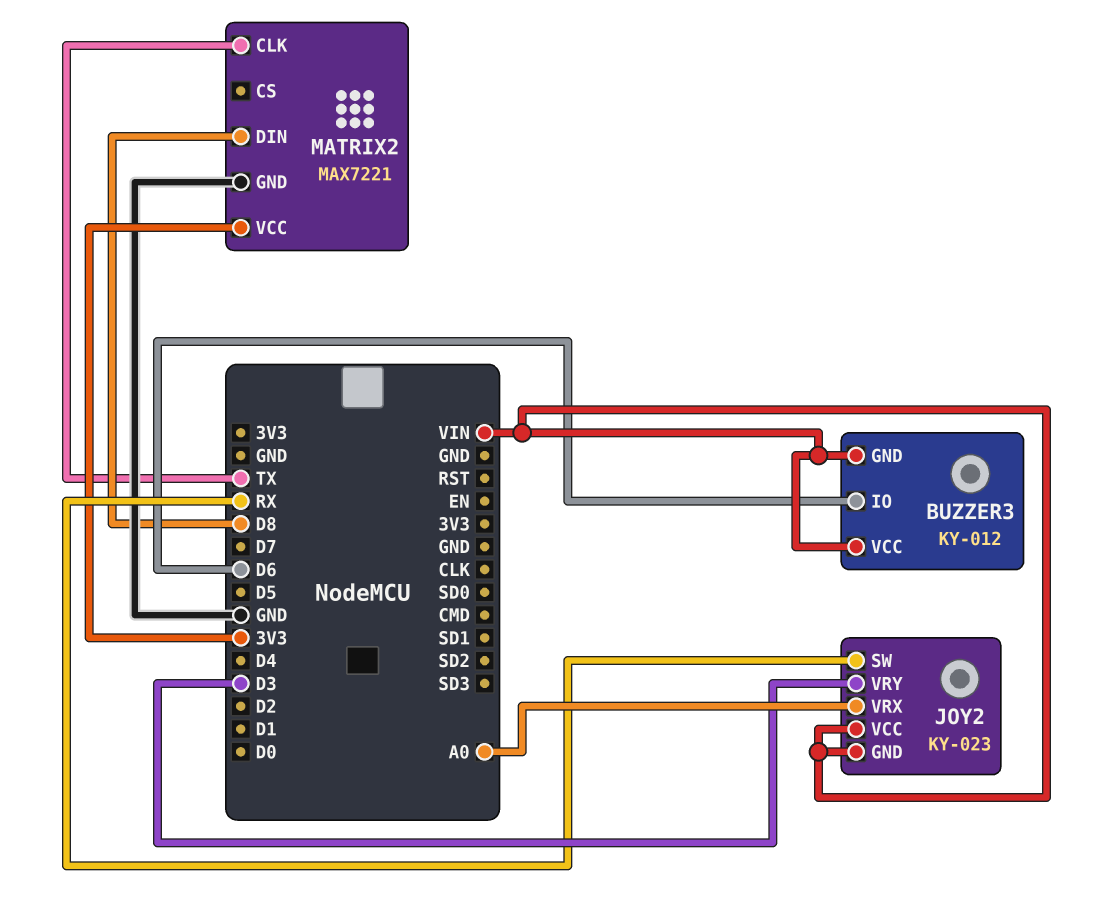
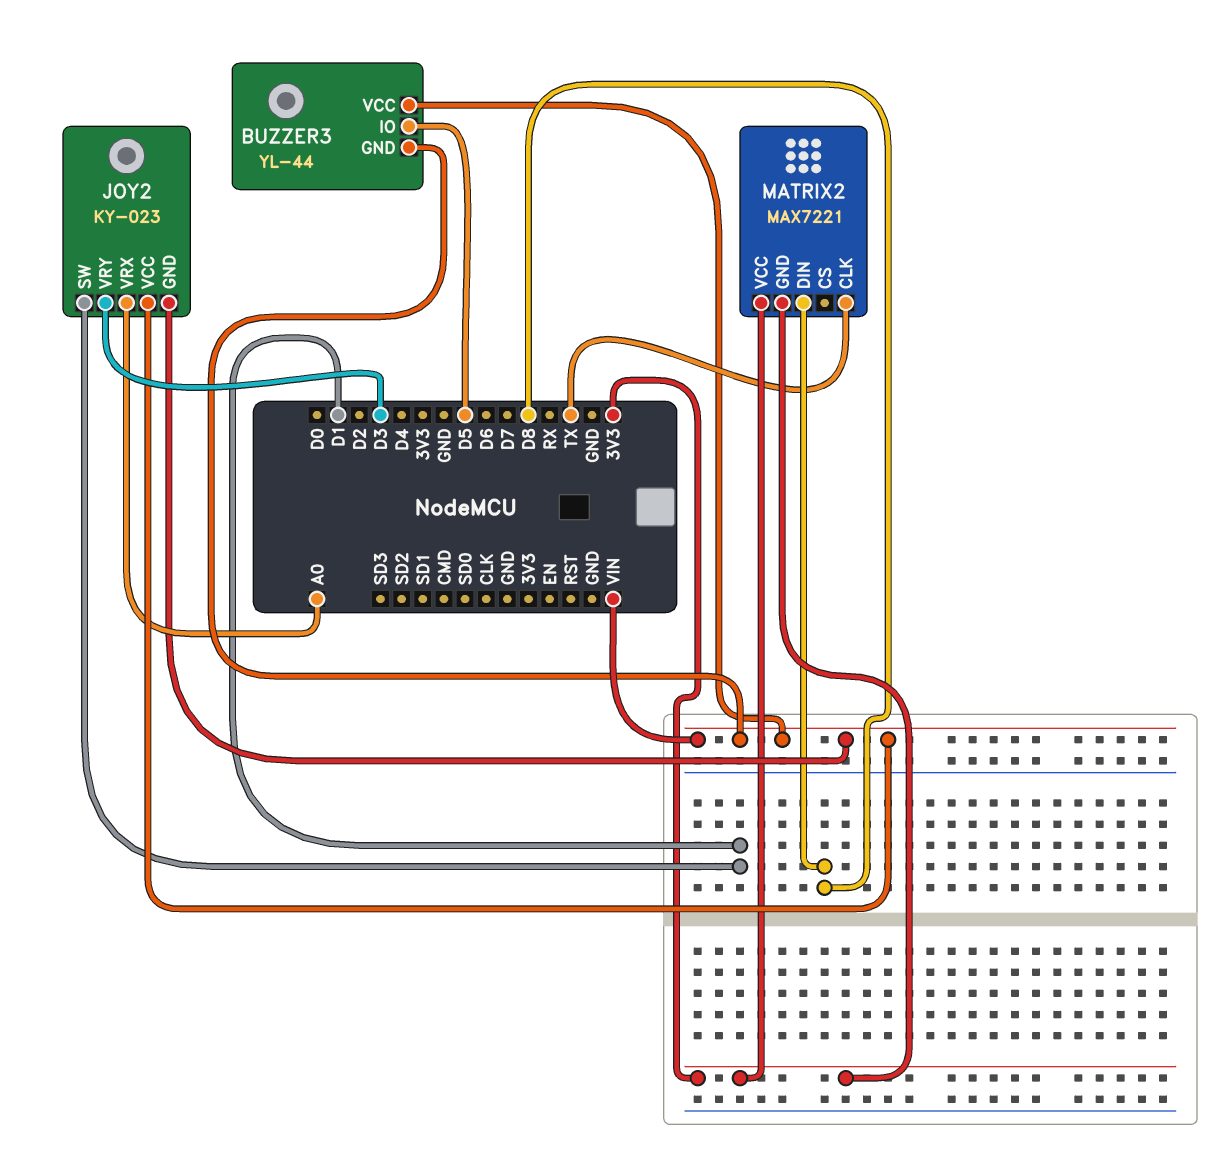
BUZZER3: KY-012 -> YL-44
BUZZER3 pin IO: D6 -> D5
JOY2 pin SW: RX -> D1
MATRIX2 pin GND: GND -> 3V3

